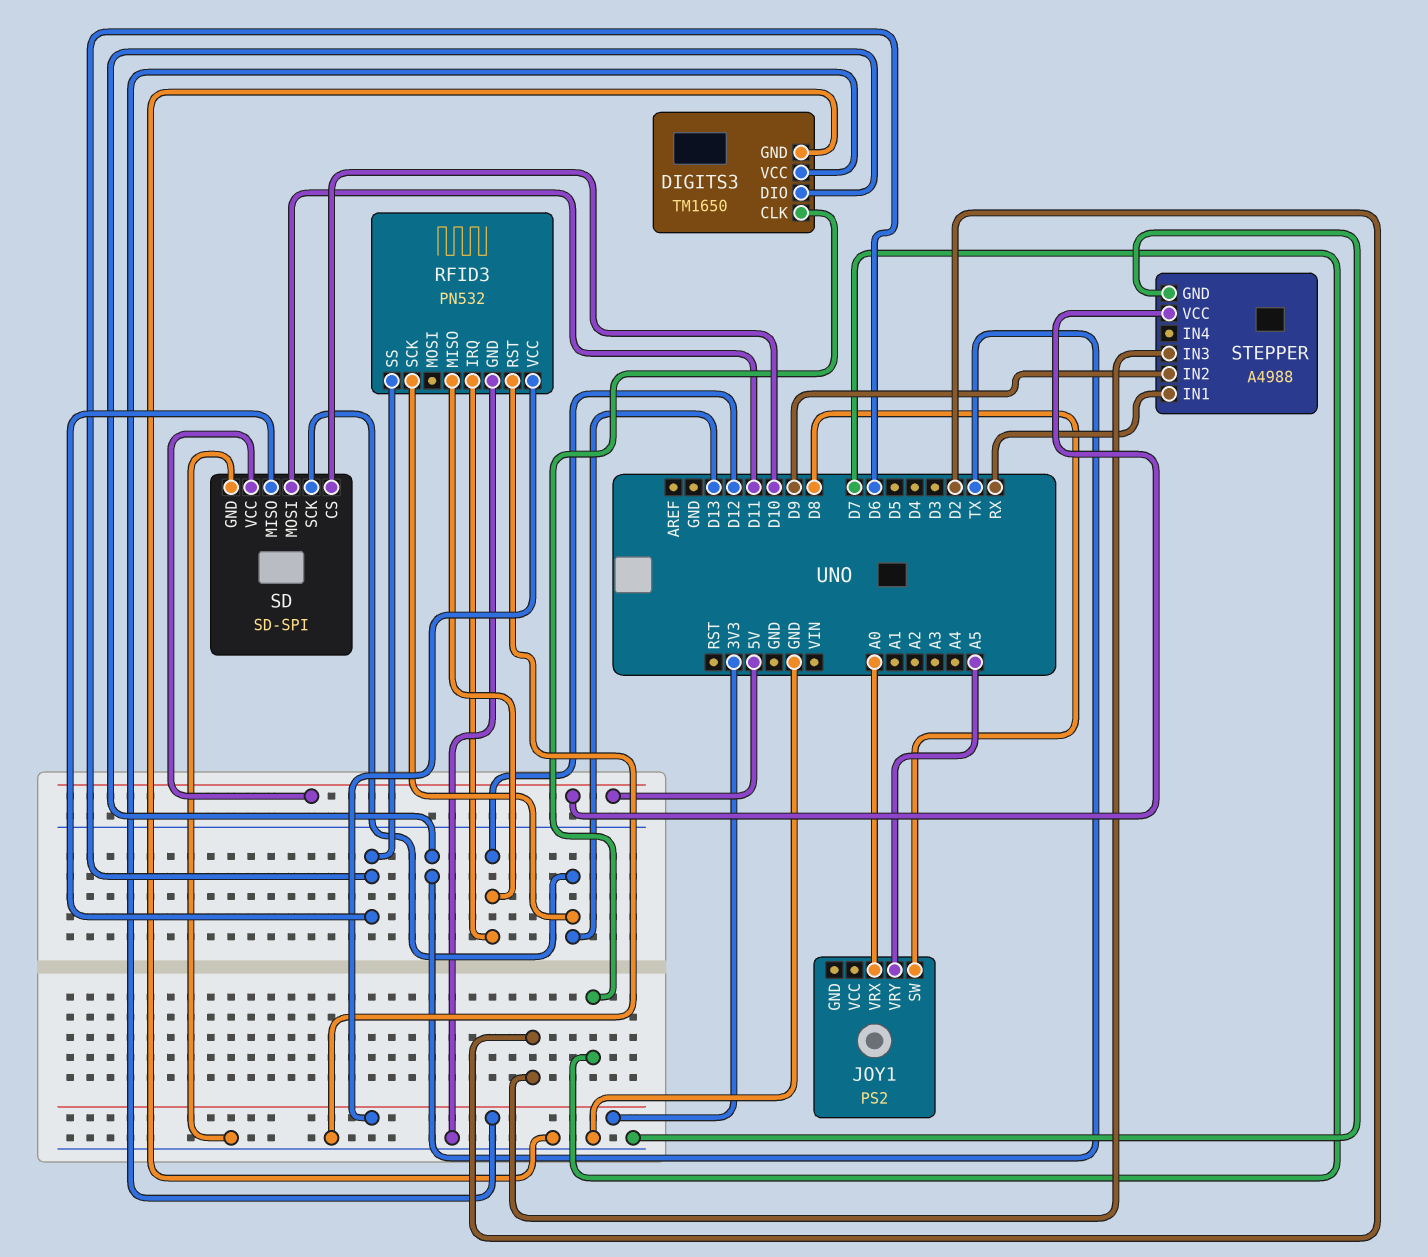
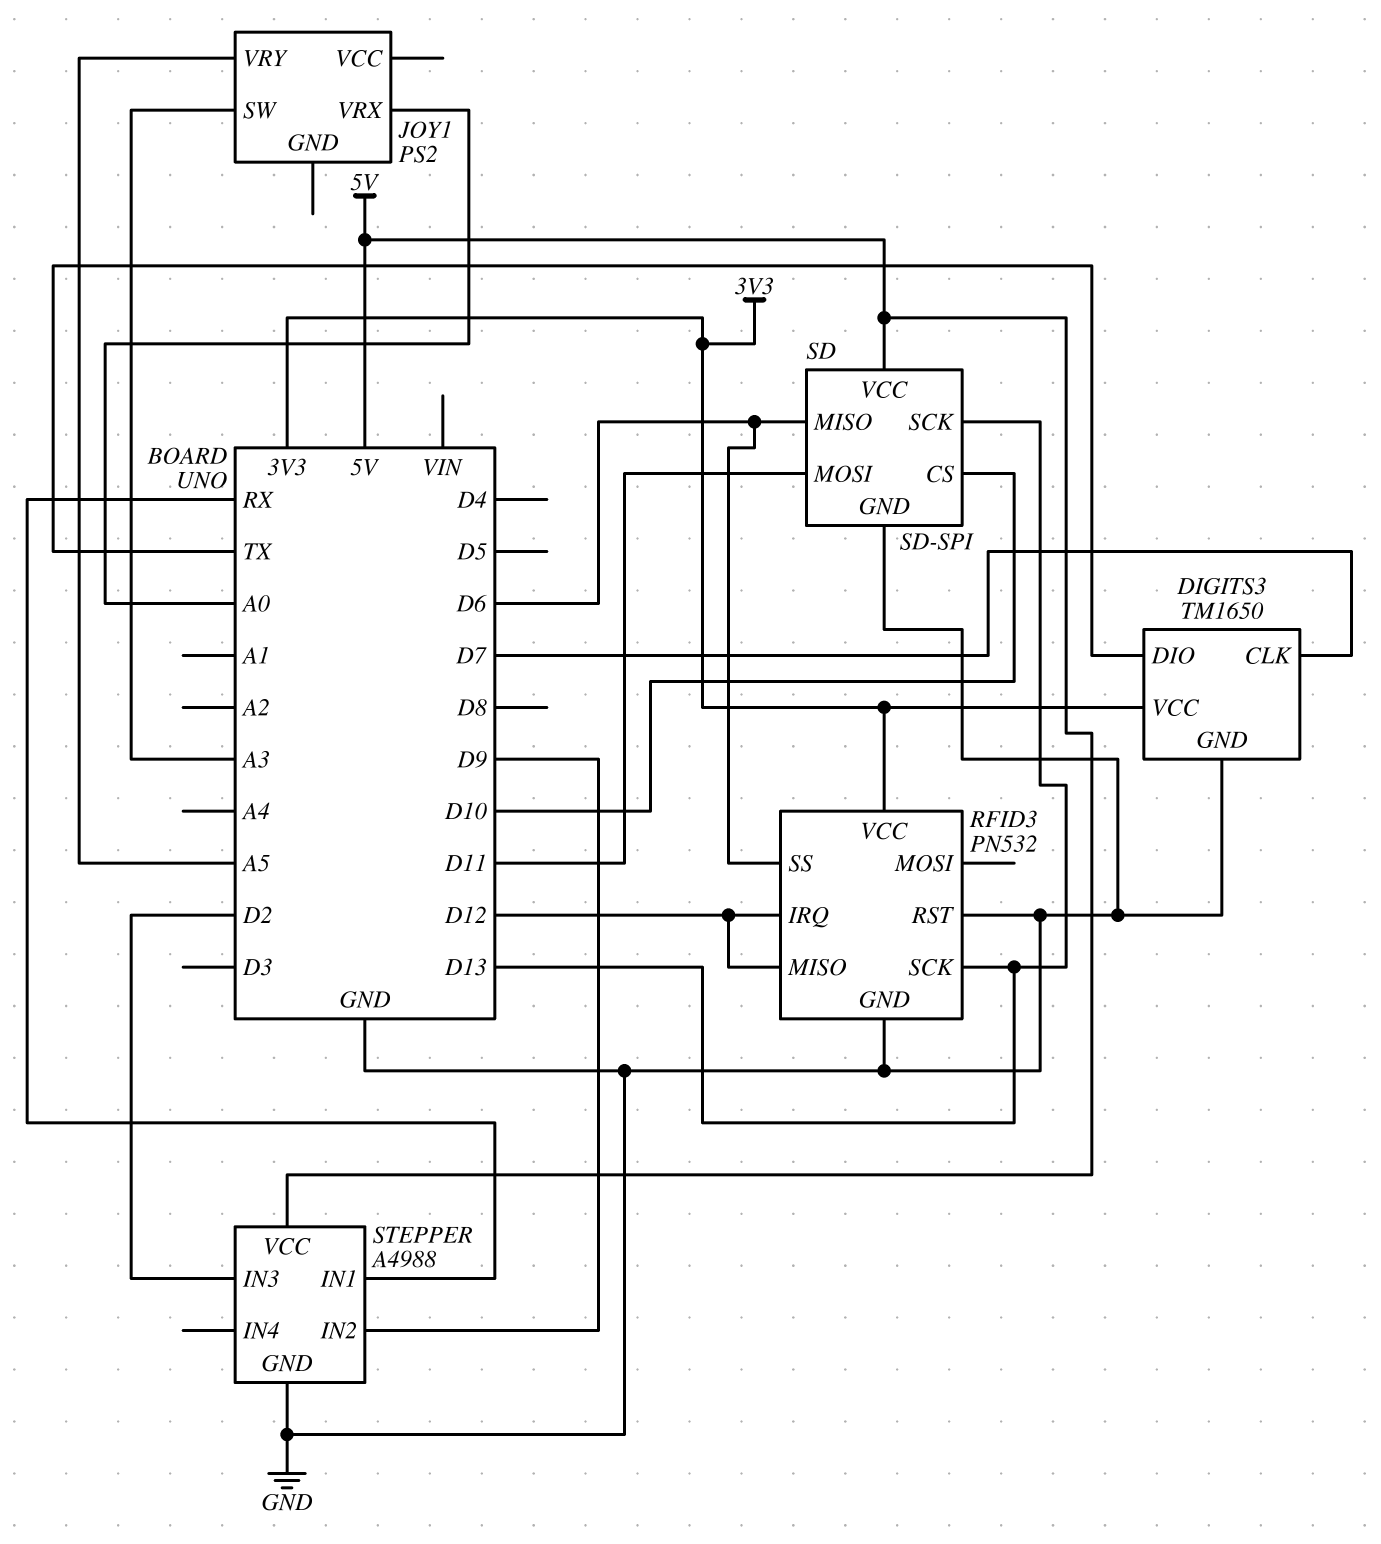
JOY1 pin SW: D8 -> A3

